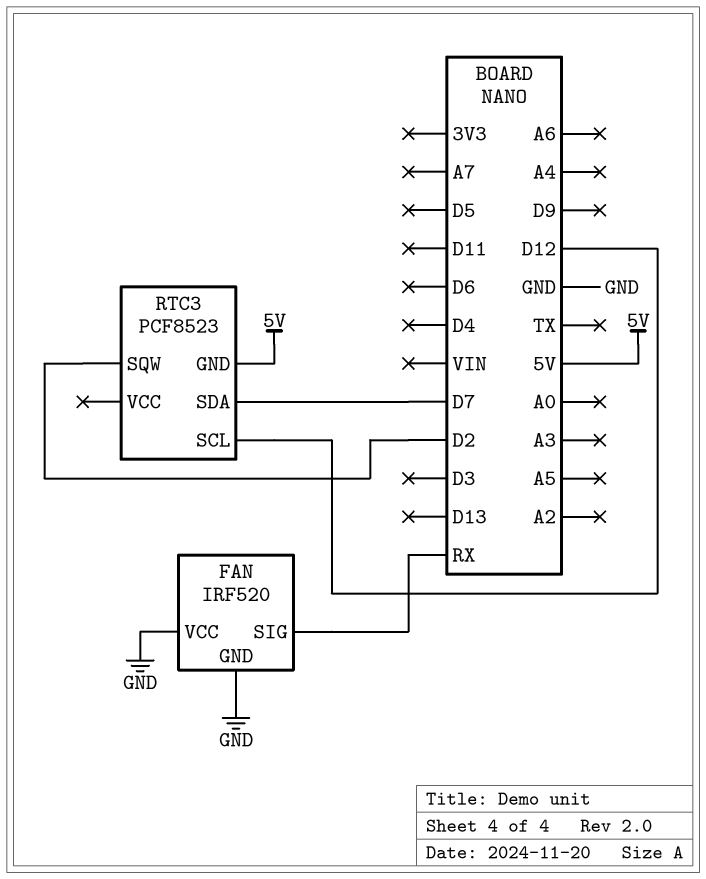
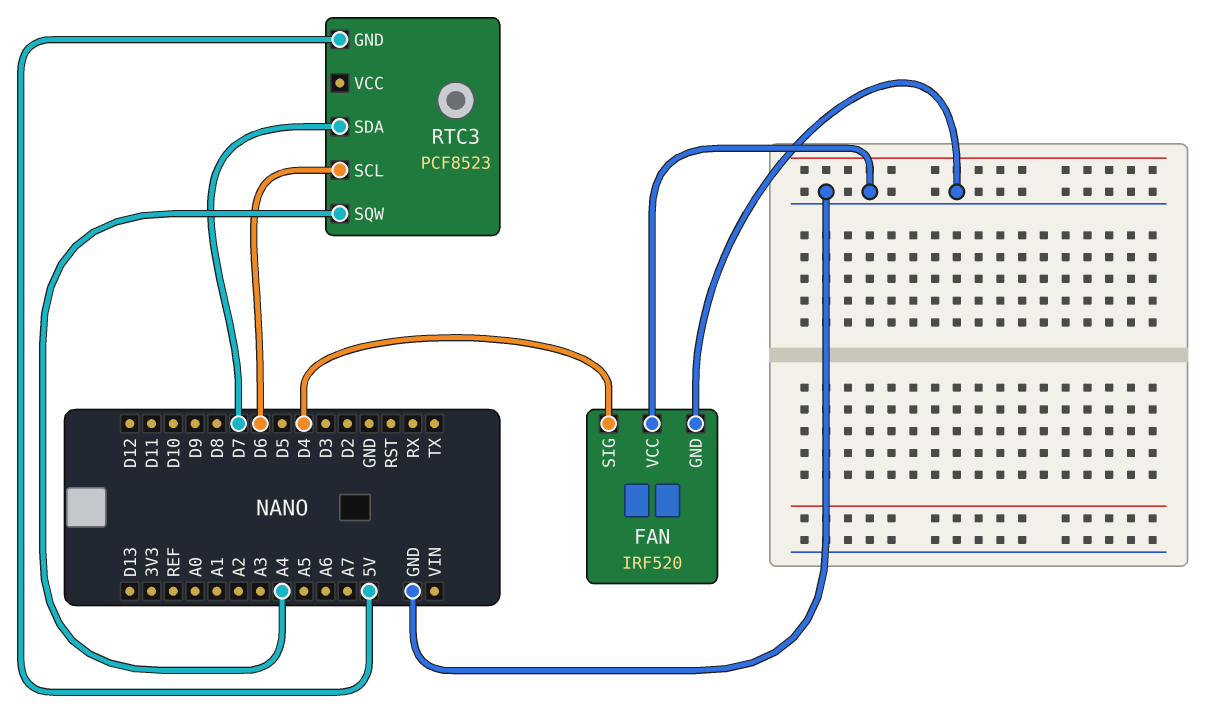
FAN pin SIG: RX -> D4
RTC3 pin SCL: D12 -> D6
RTC3 pin SQW: D2 -> A4

